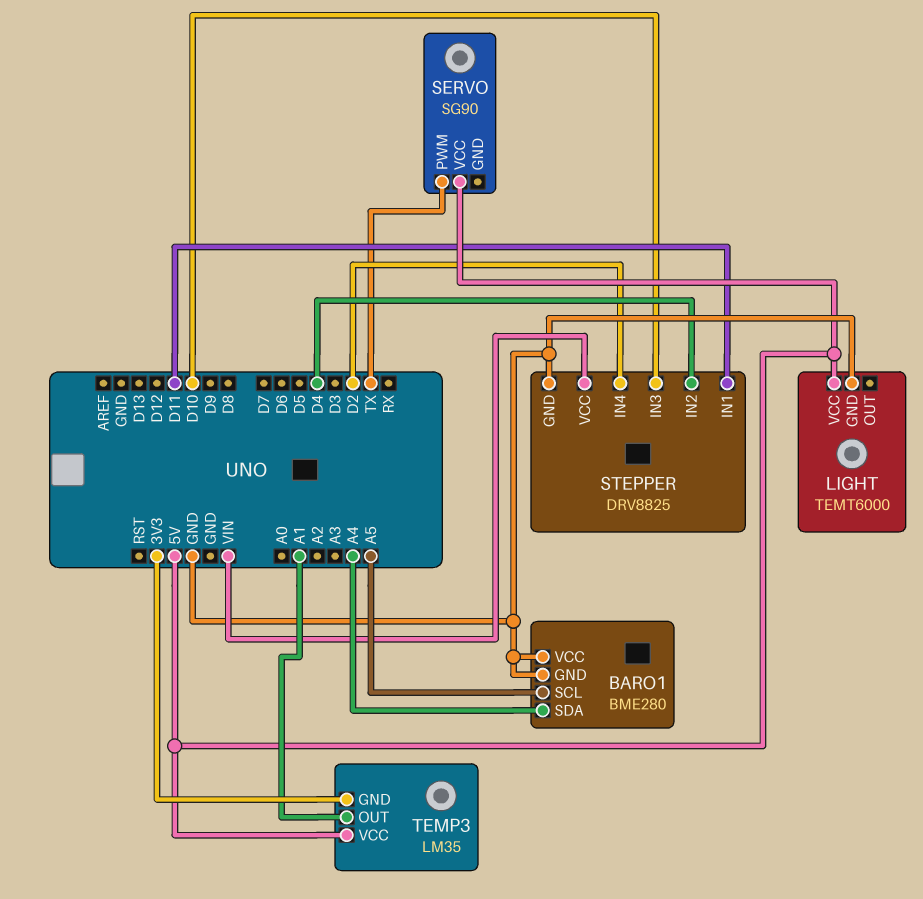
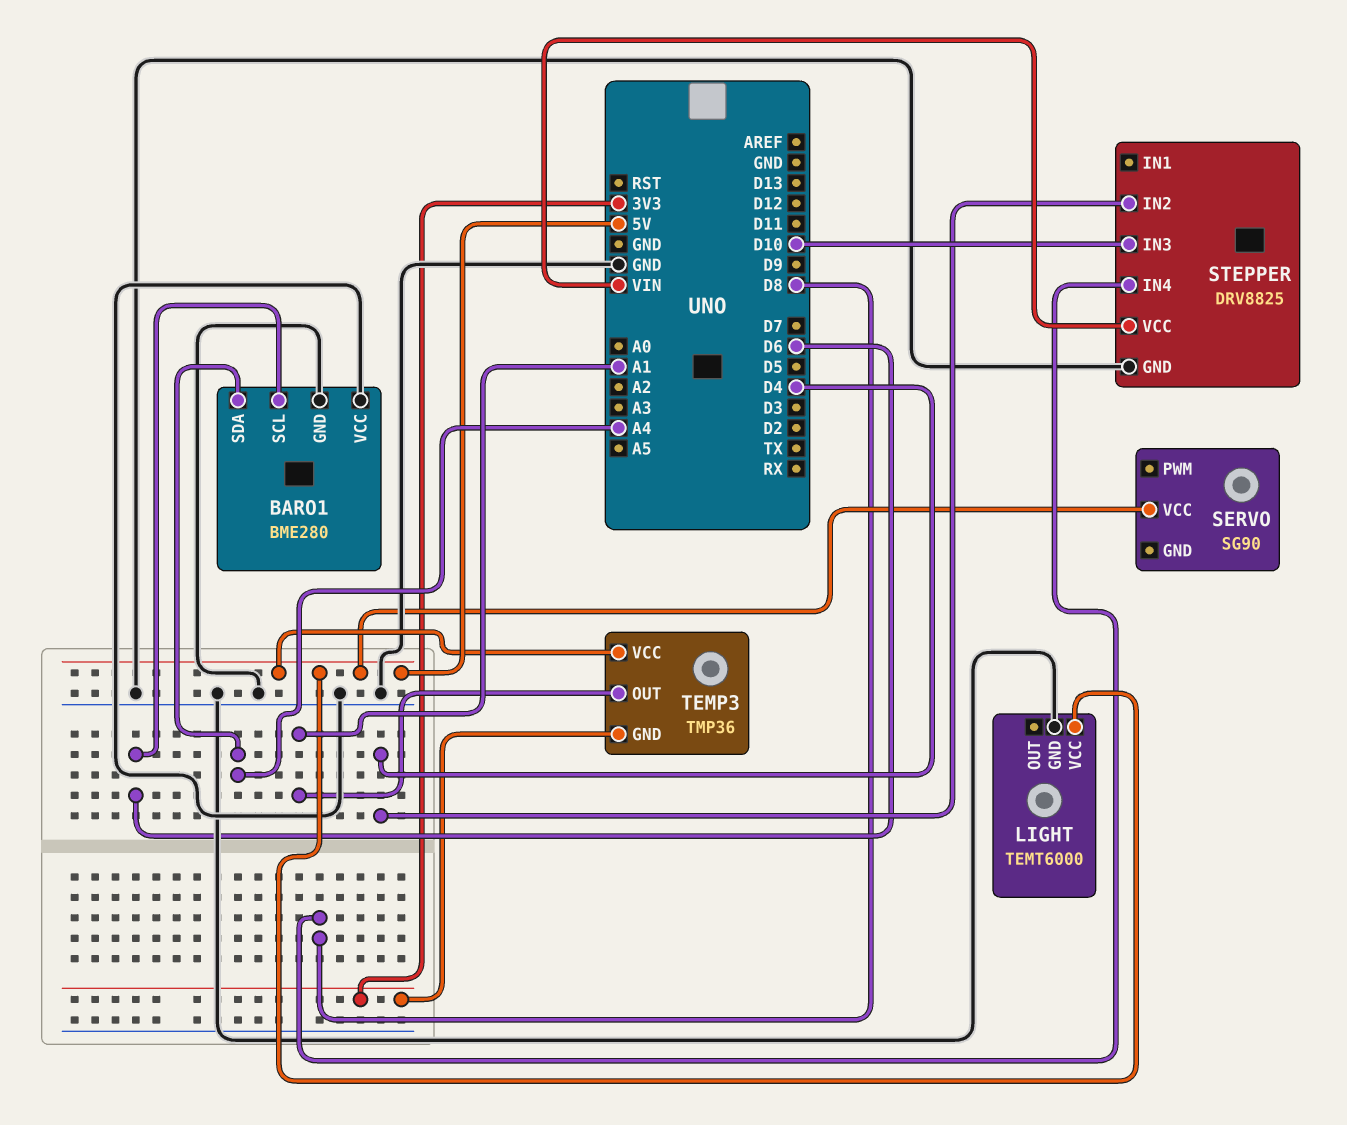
BARO1 pin SCL: A5 -> D6
SERVO pin PWM: TX -> none
STEPPER pin IN1: D11 -> none
STEPPER pin IN4: D2 -> D8
TEMP3: LM35 -> TMP36

